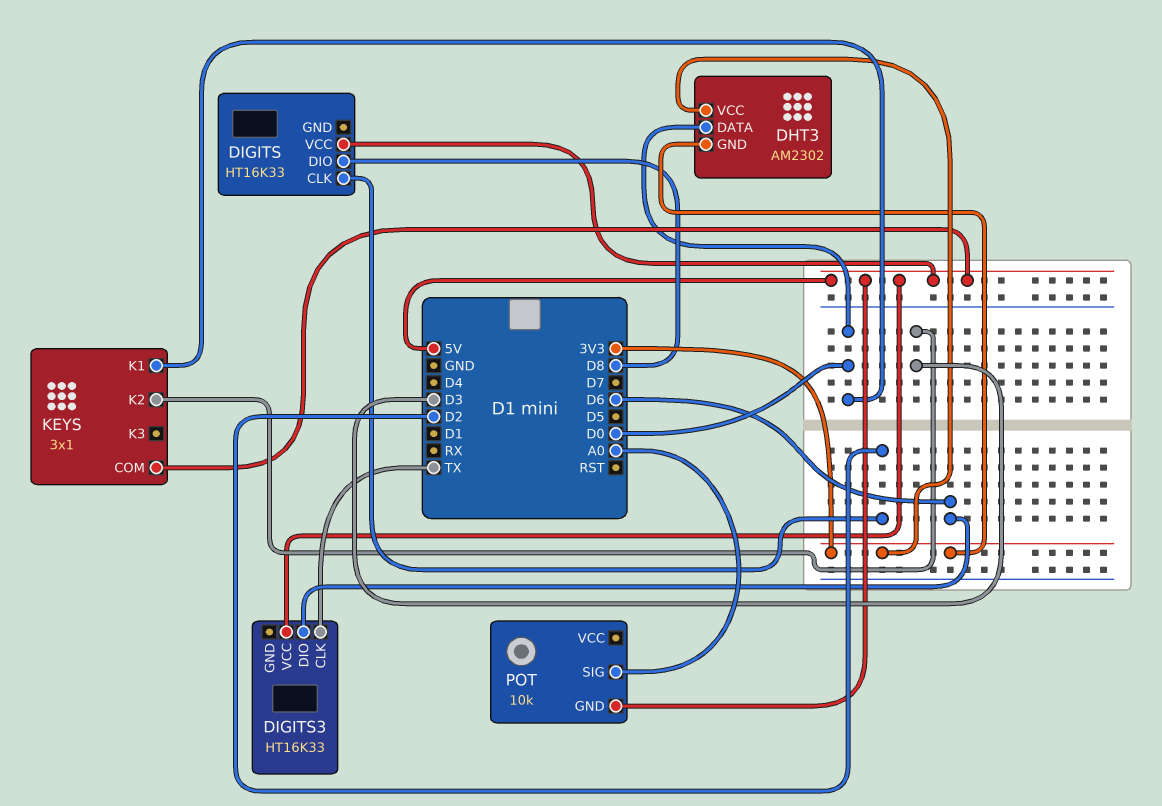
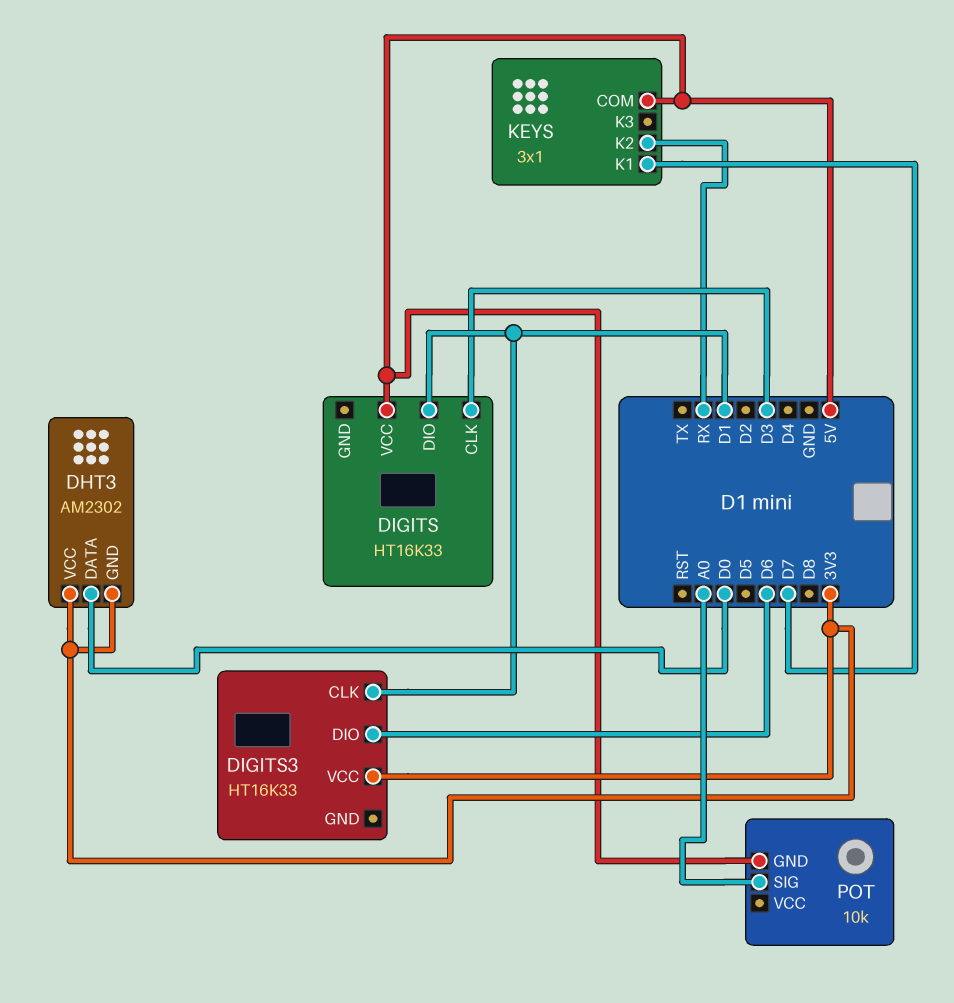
DIGITS pin CLK: D2 -> D3
DIGITS pin DIO: D8 -> D1
DIGITS3 pin CLK: TX -> D1
DIGITS3 pin VCC: 5V -> 3V3
KEYS pin K1: D0 -> D7
KEYS pin K2: D3 -> RX

